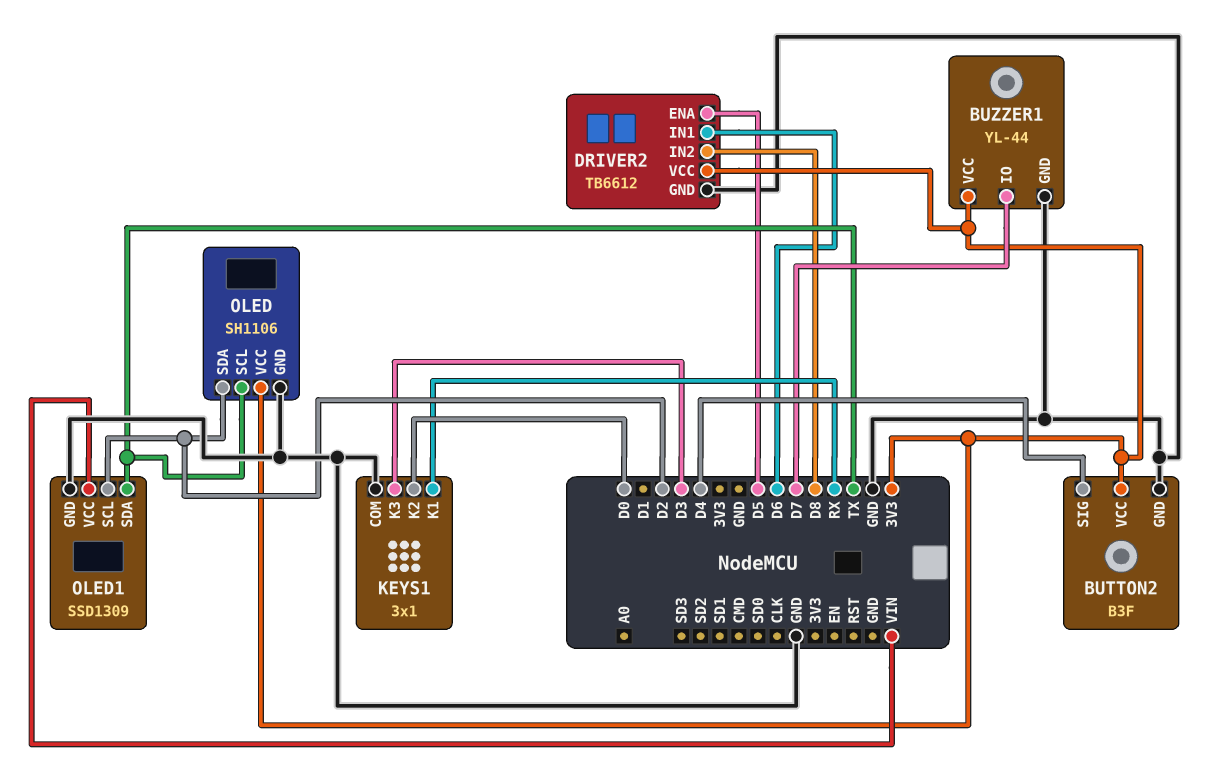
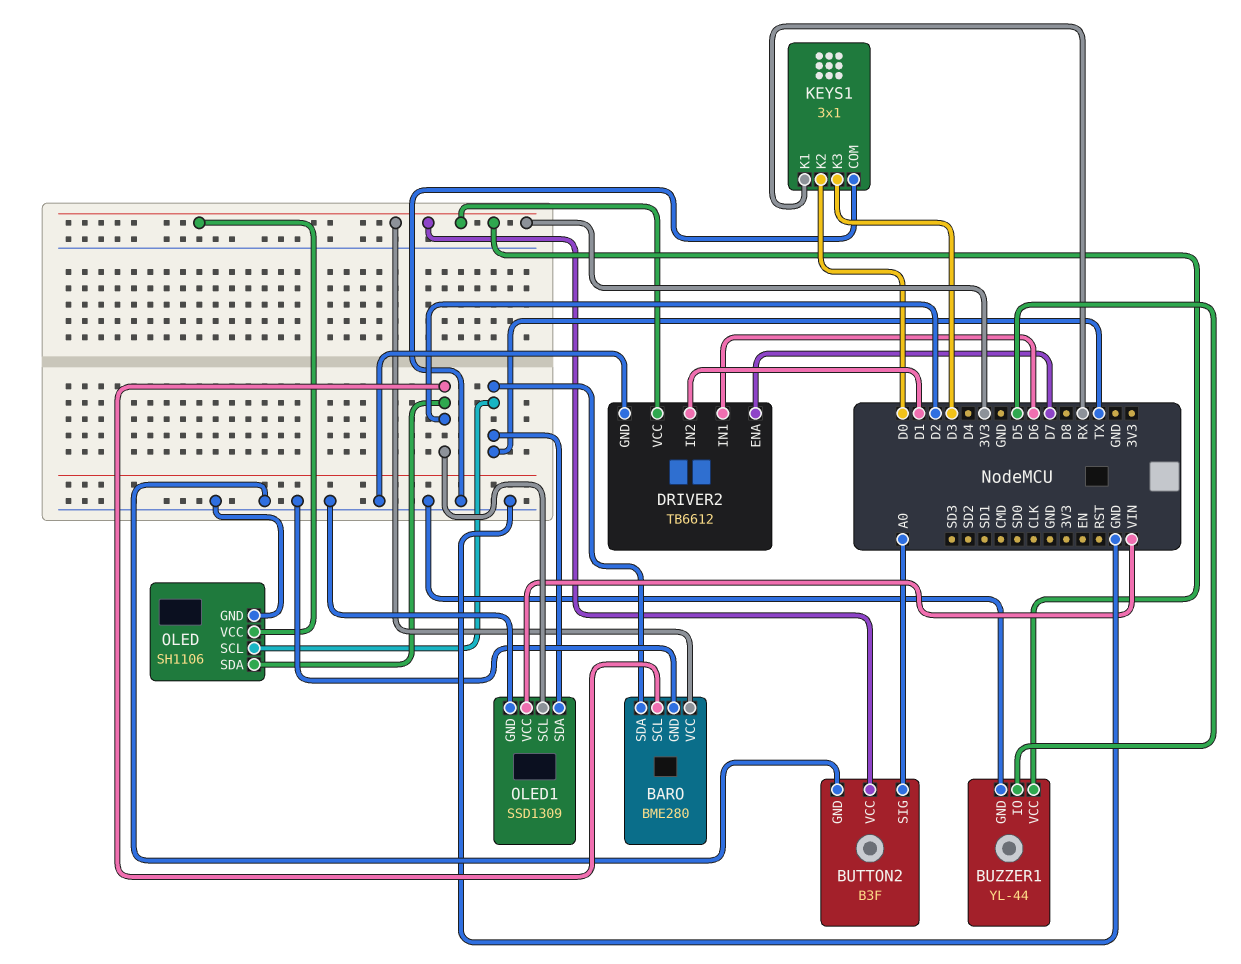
BARO: none -> BME280
BARO pin GND: none -> GND
BARO pin SCL: none -> D2
BARO pin SDA: none -> TX
BARO pin VCC: none -> 3V3
BUTTON2 pin SIG: D4 -> A0
BUZZER1 pin IO: D7 -> D5
DRIVER2 pin ENA: D5 -> D7
DRIVER2 pin IN2: D8 -> D1

